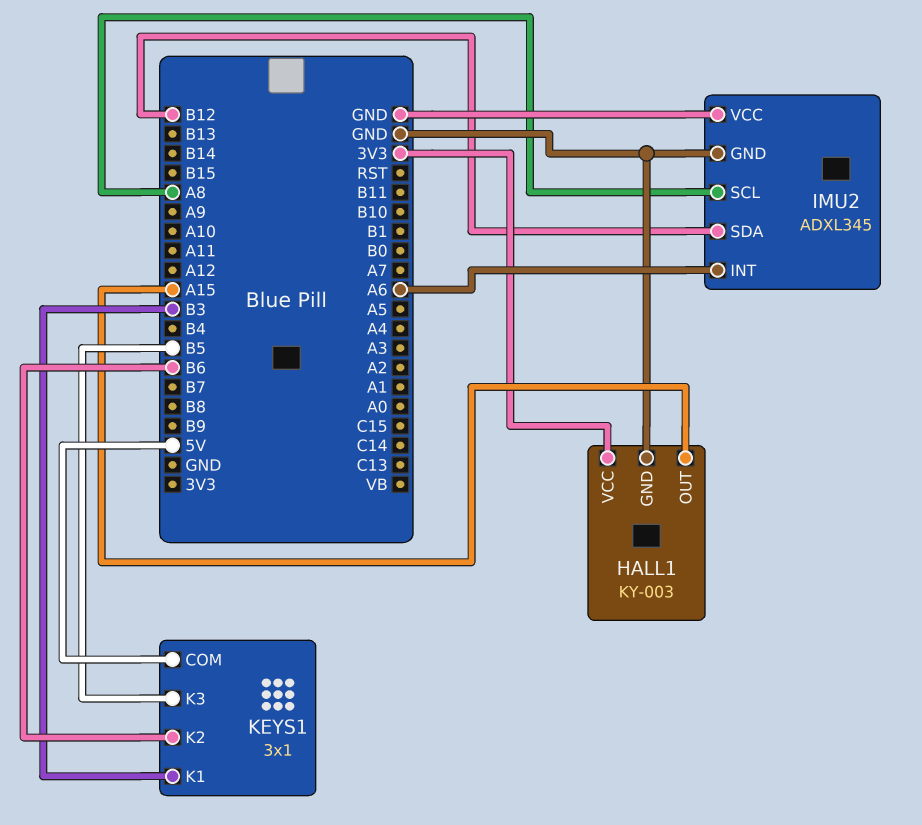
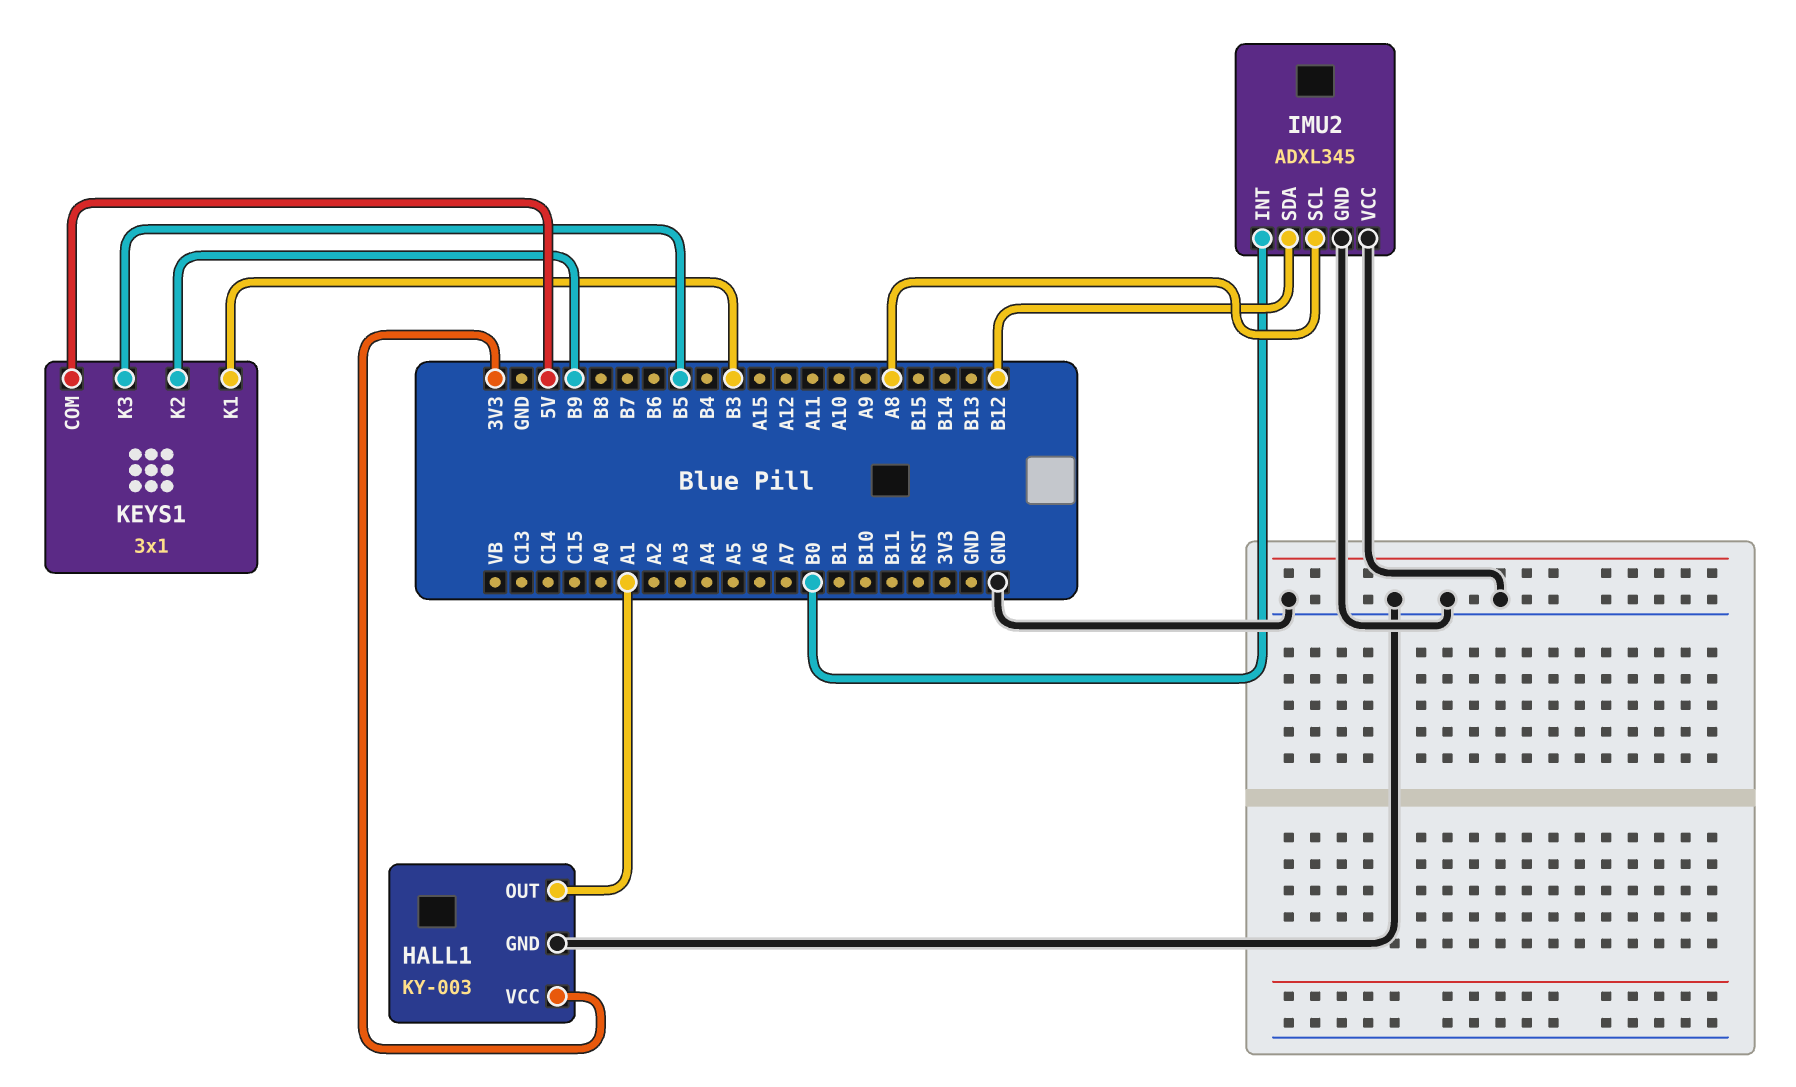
HALL1 pin OUT: A15 -> A1
IMU2 pin INT: A6 -> B0
KEYS1 pin K2: B6 -> B9

